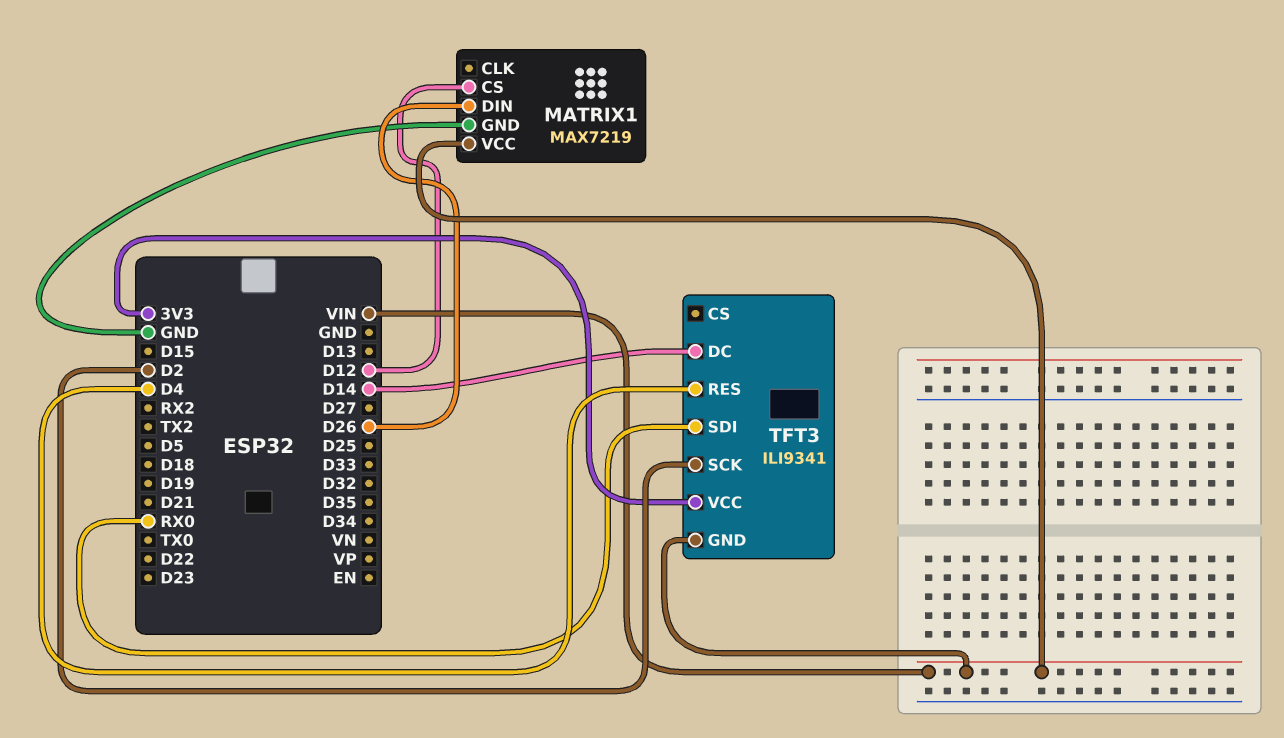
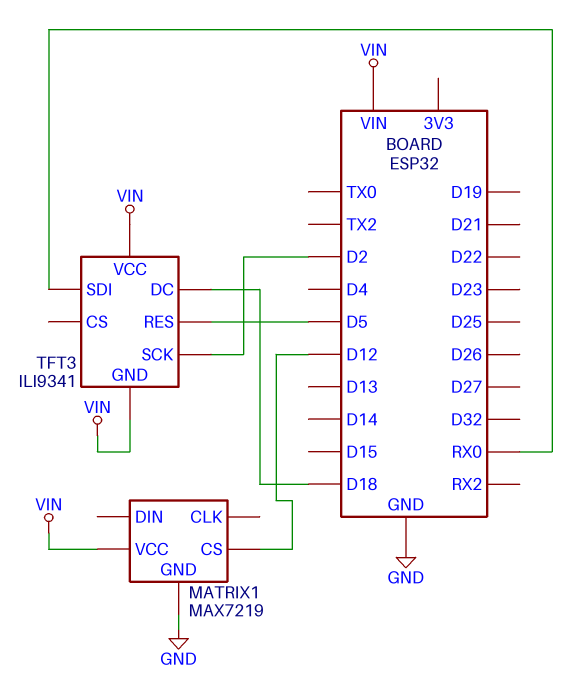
MATRIX1 pin DIN: D26 -> none
TFT3 pin DC: D14 -> D18
TFT3 pin RES: D4 -> D5
TFT3 pin VCC: 3V3 -> VIN

